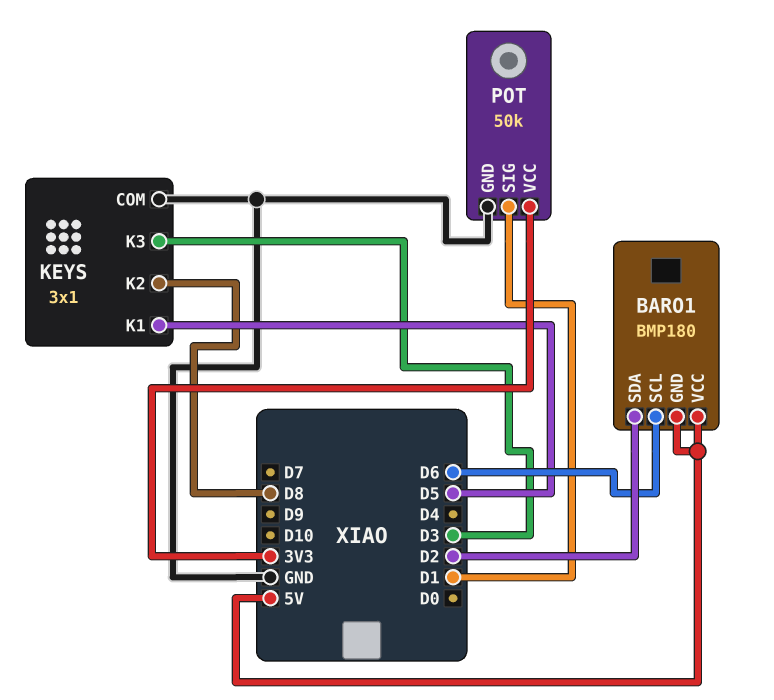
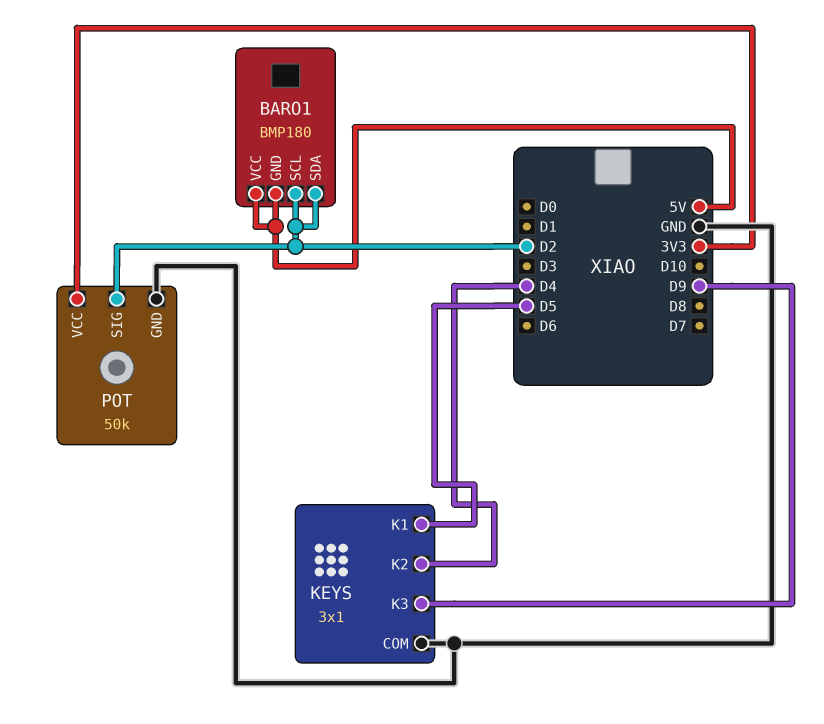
BARO1 pin SCL: D6 -> D2
KEYS pin K2: D8 -> D4
KEYS pin K3: D3 -> D9
POT pin SIG: D1 -> D2

